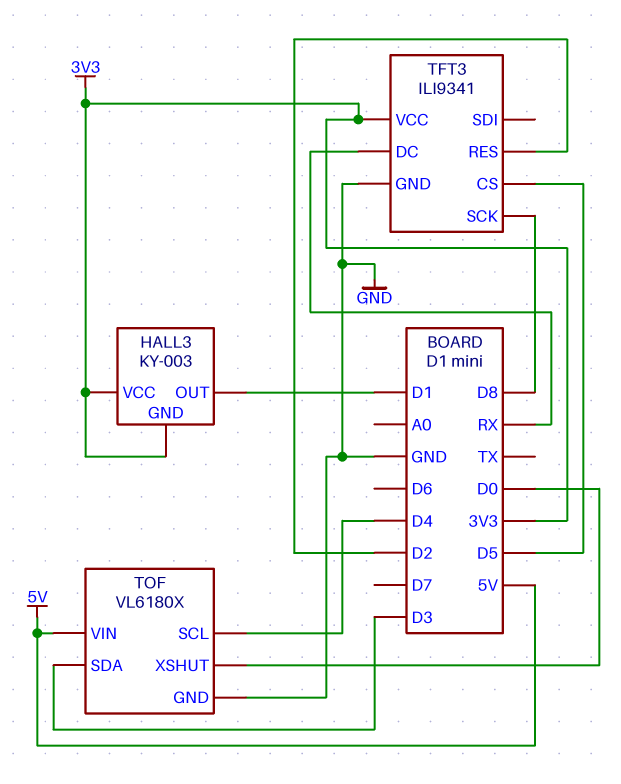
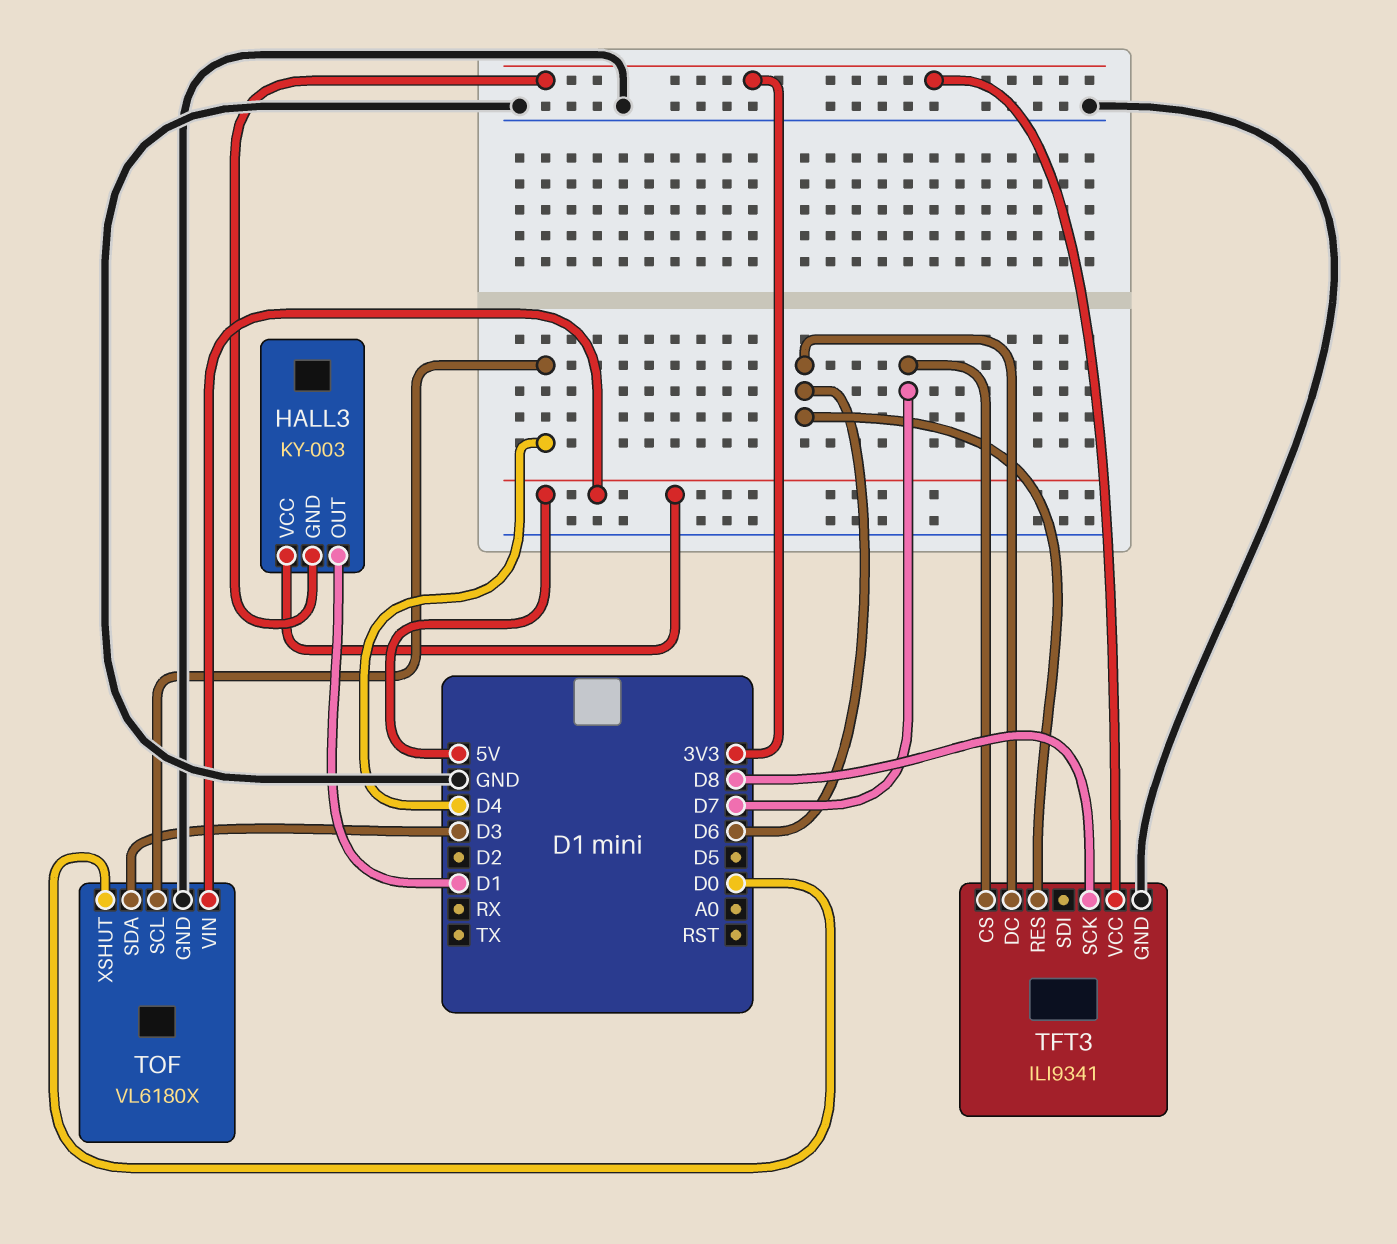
HALL3 pin VCC: 3V3 -> 5V
TFT3 pin CS: D5 -> D7
TFT3 pin DC: RX -> D6
TFT3 pin RES: D2 -> D6

